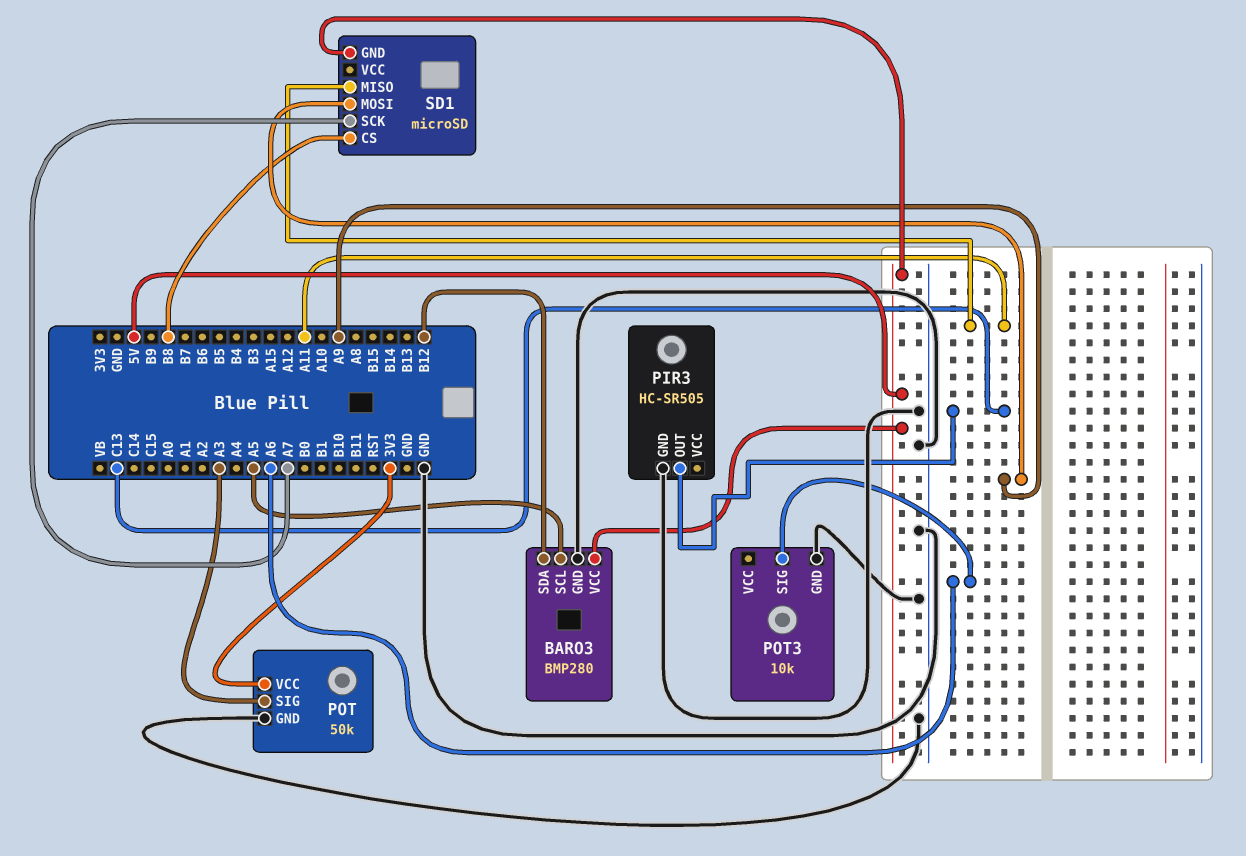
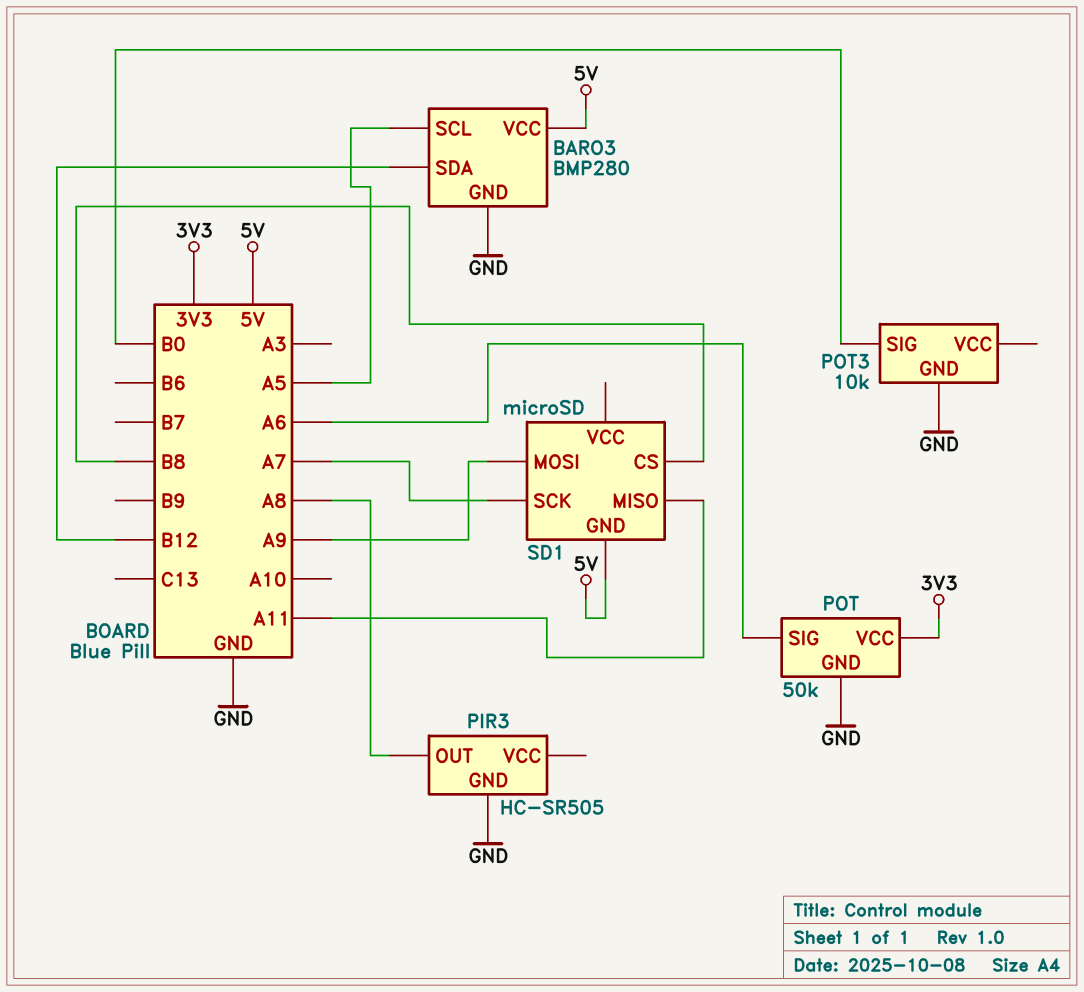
PIR3 pin OUT: C13 -> A8
POT pin SIG: A3 -> A6
POT3 pin SIG: A6 -> B0

